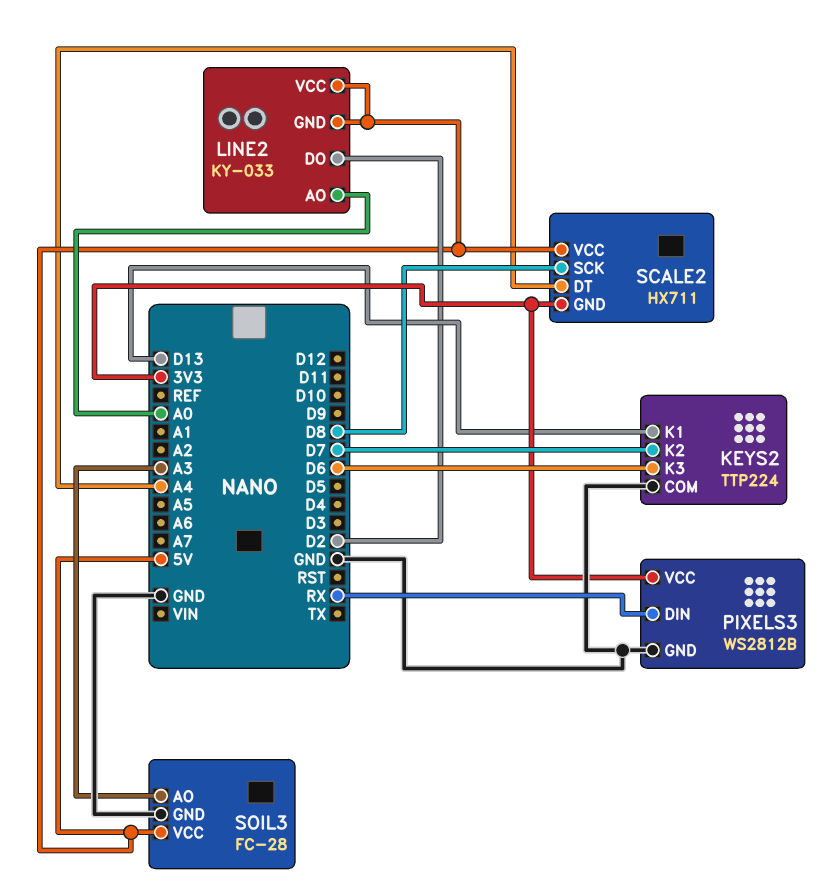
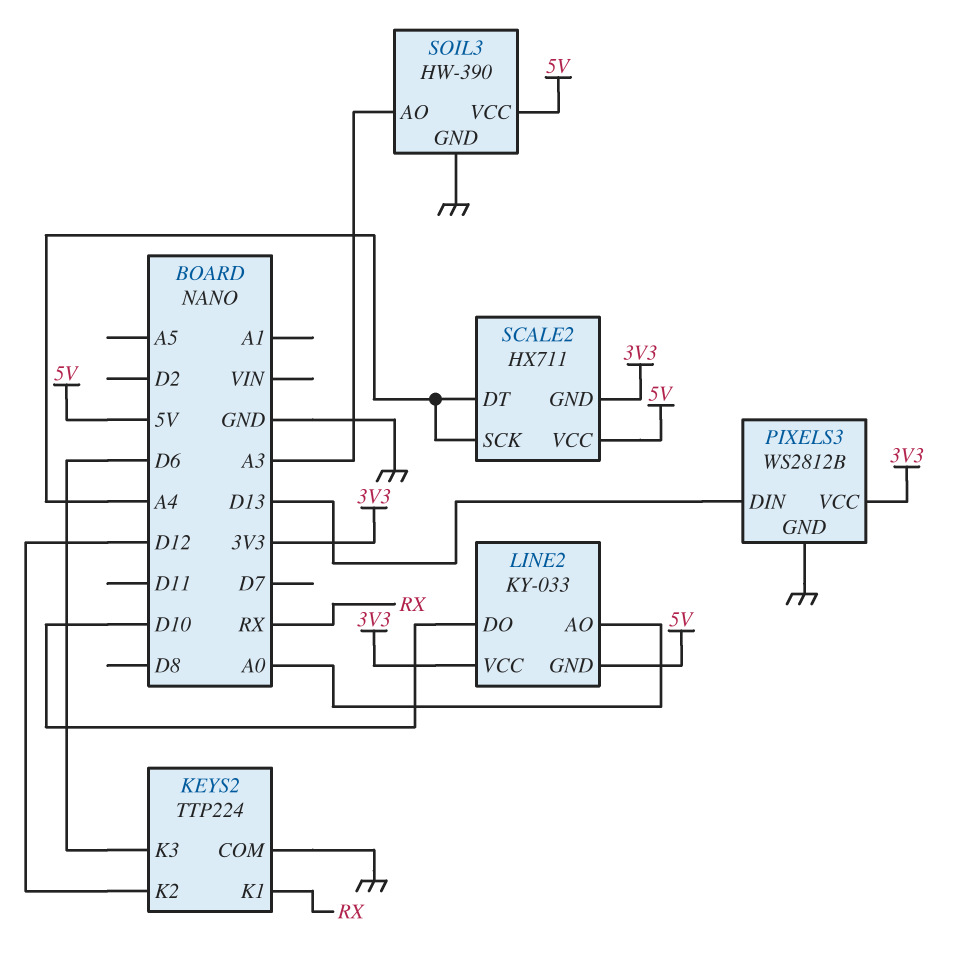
KEYS2 pin K1: D13 -> RX
KEYS2 pin K2: D7 -> D12
LINE2 pin DO: D2 -> D10
LINE2 pin VCC: 5V -> 3V3
PIXELS3 pin DIN: RX -> D13
SCALE2 pin SCK: D8 -> A4
SOIL3: FC-28 -> HW-390

